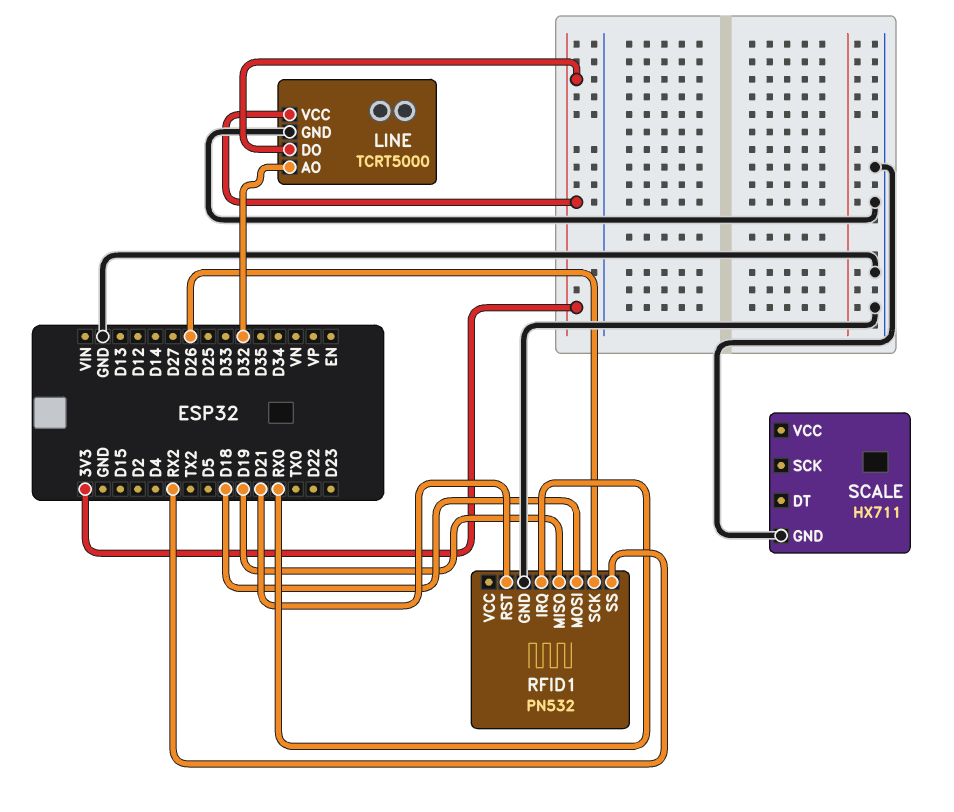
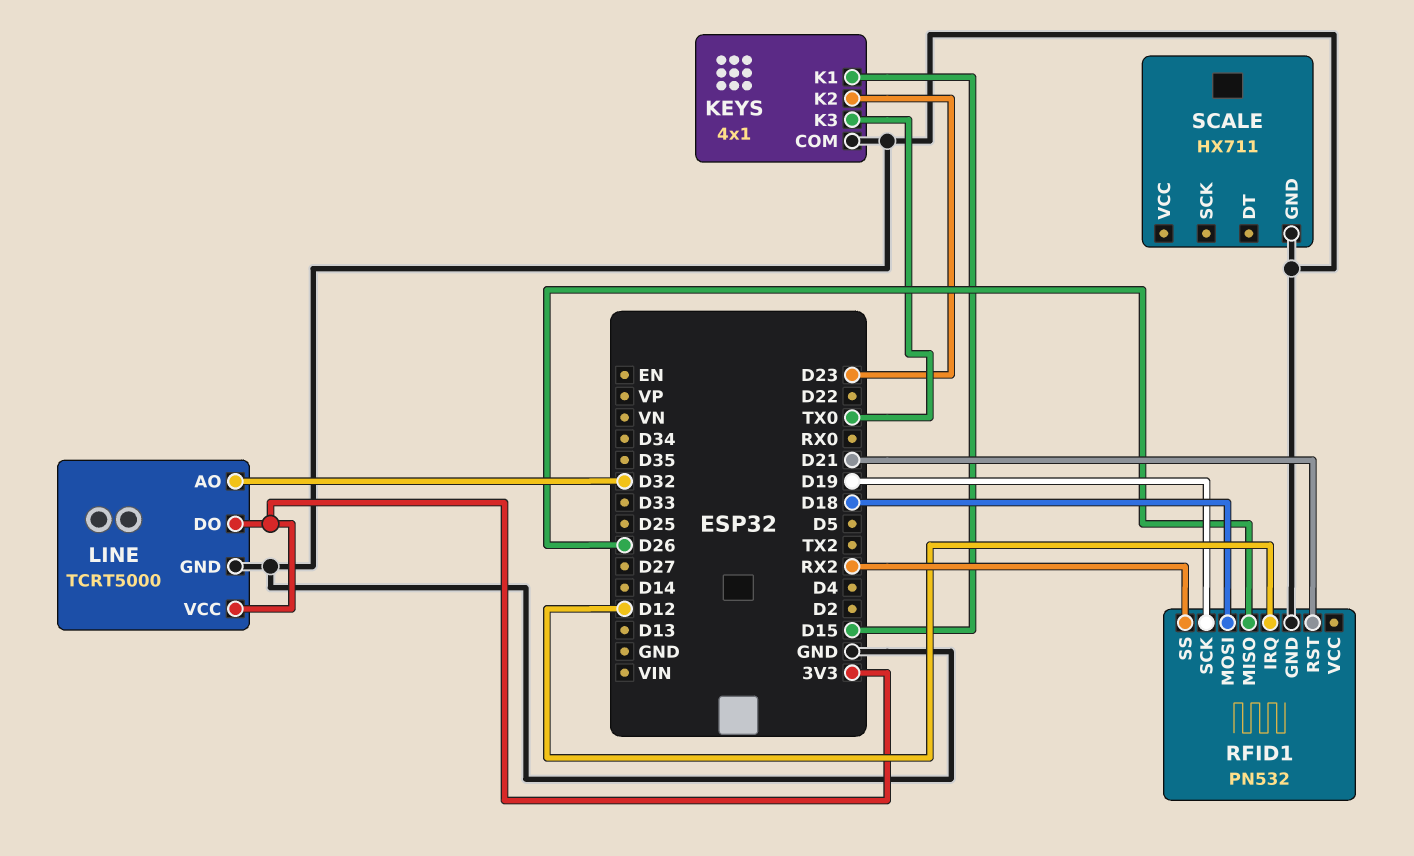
KEYS: none -> 4x1
KEYS pin COM: none -> GND
KEYS pin K1: none -> D15
KEYS pin K2: none -> D23
KEYS pin K3: none -> TX0
RFID1 pin IRQ: RX0 -> D12
RFID1 pin MISO: D19 -> D26
RFID1 pin SCK: D26 -> D19

